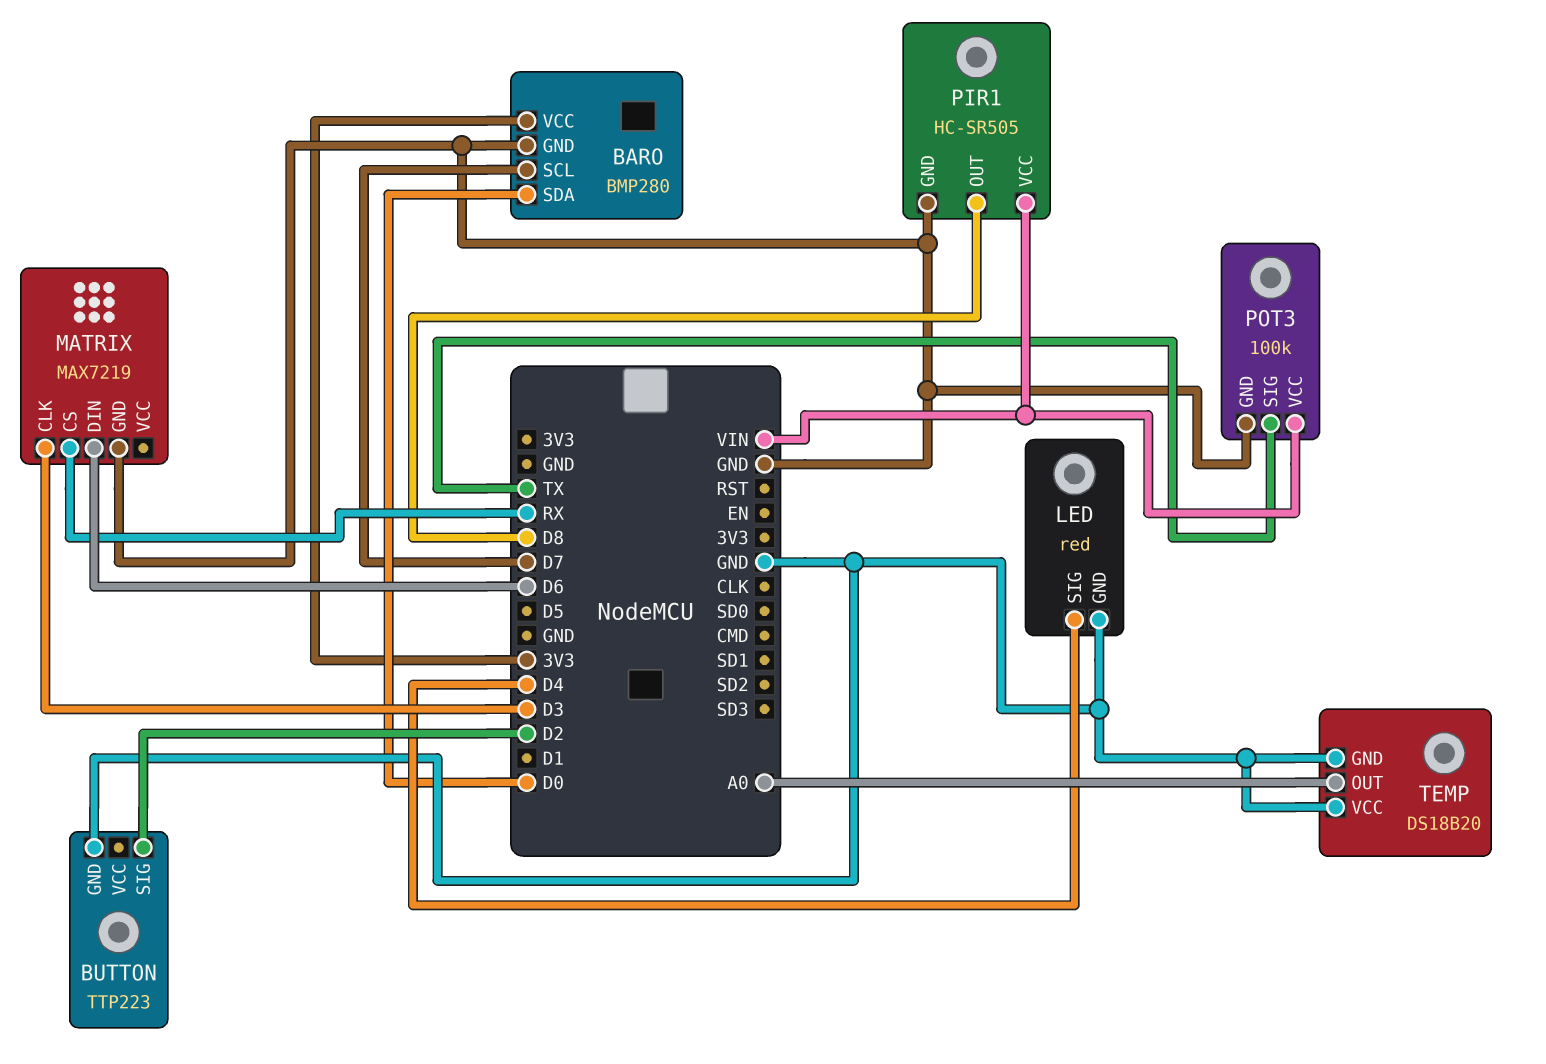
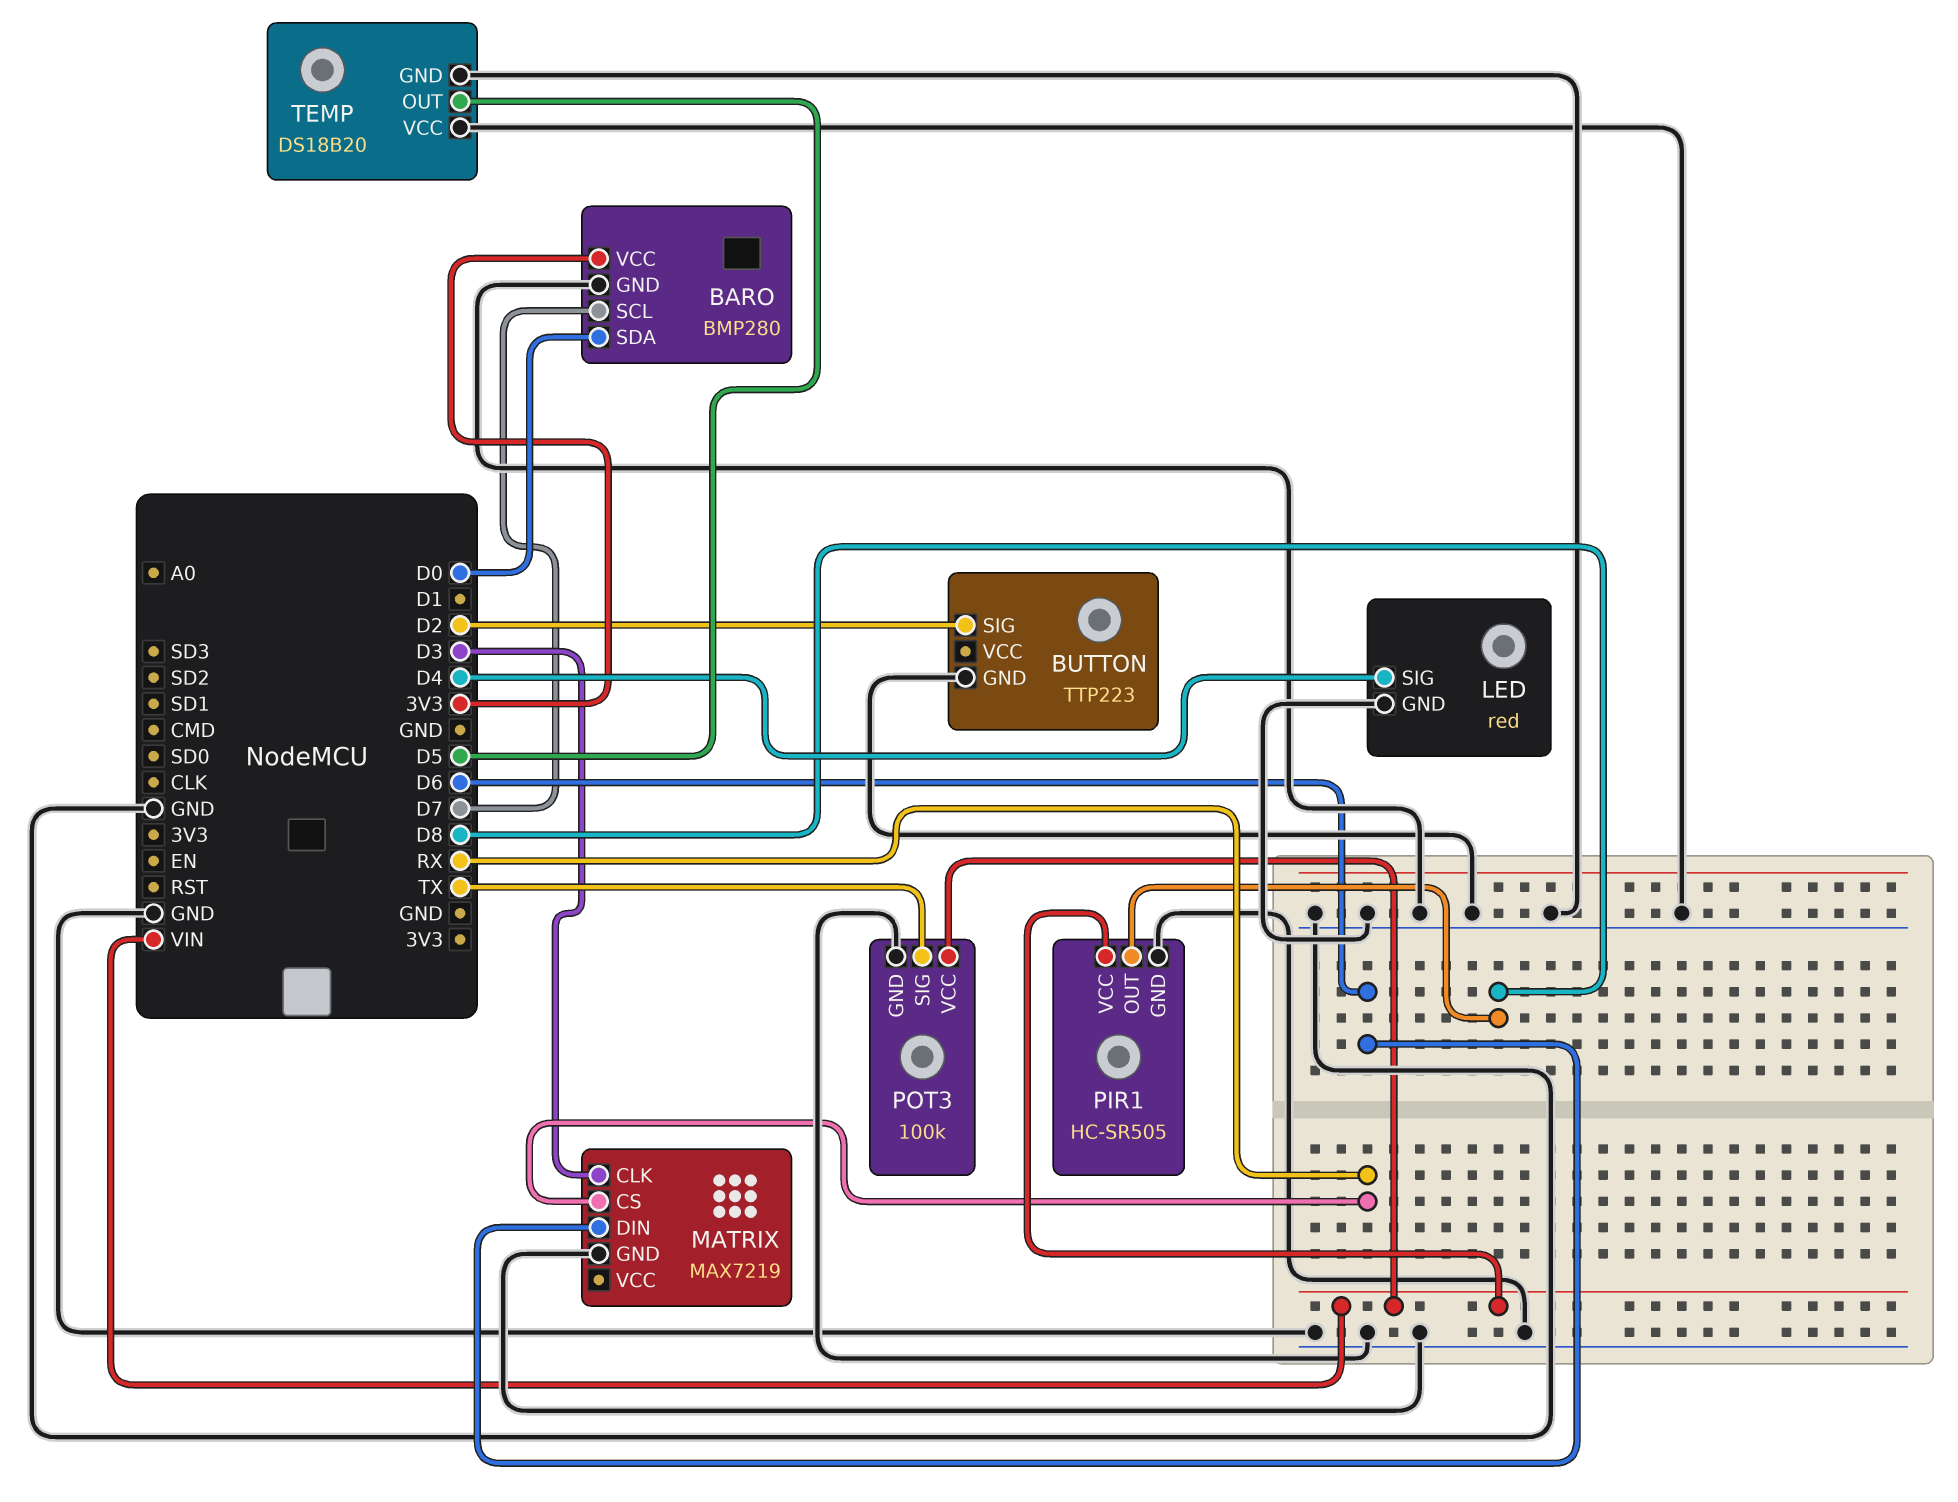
TEMP pin OUT: A0 -> D5

